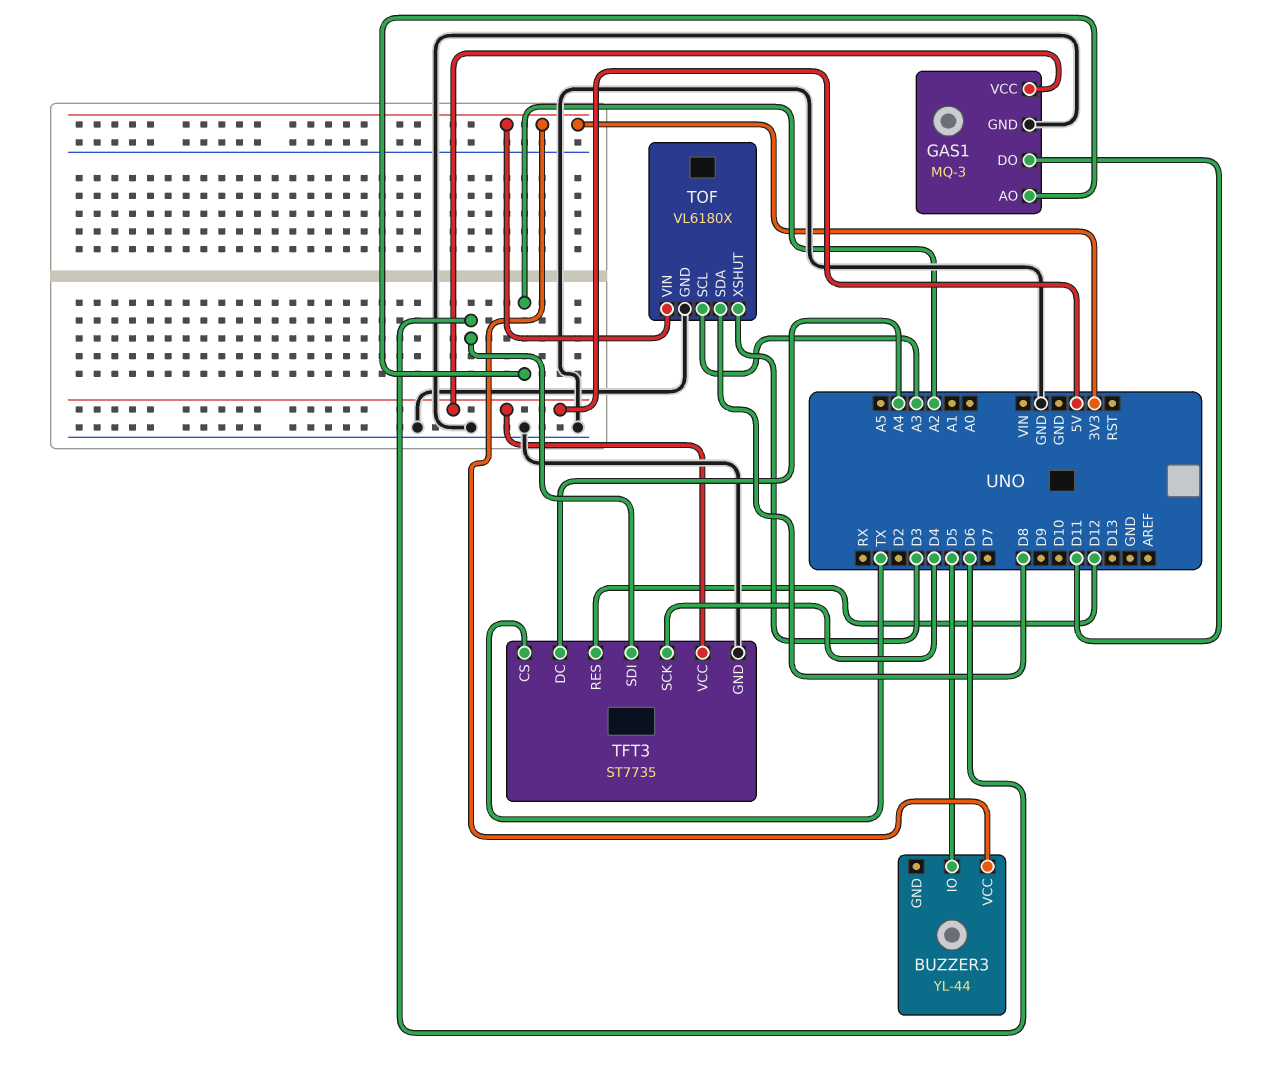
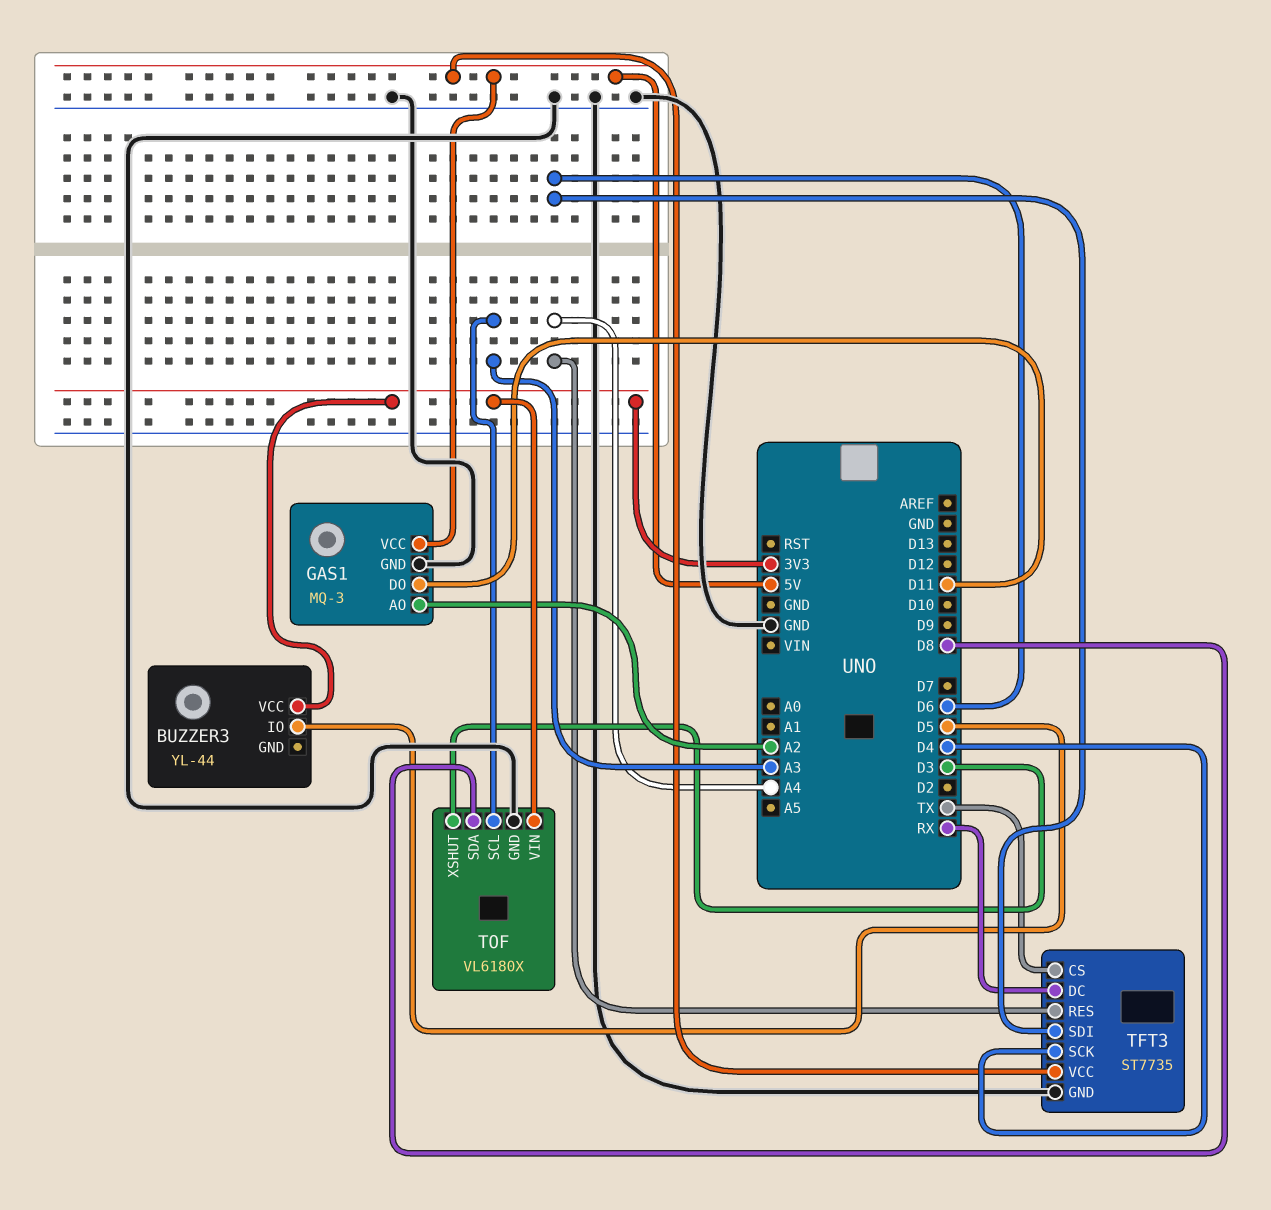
TFT3 pin DC: A4 -> RX
TFT3 pin RES: D12 -> A4

